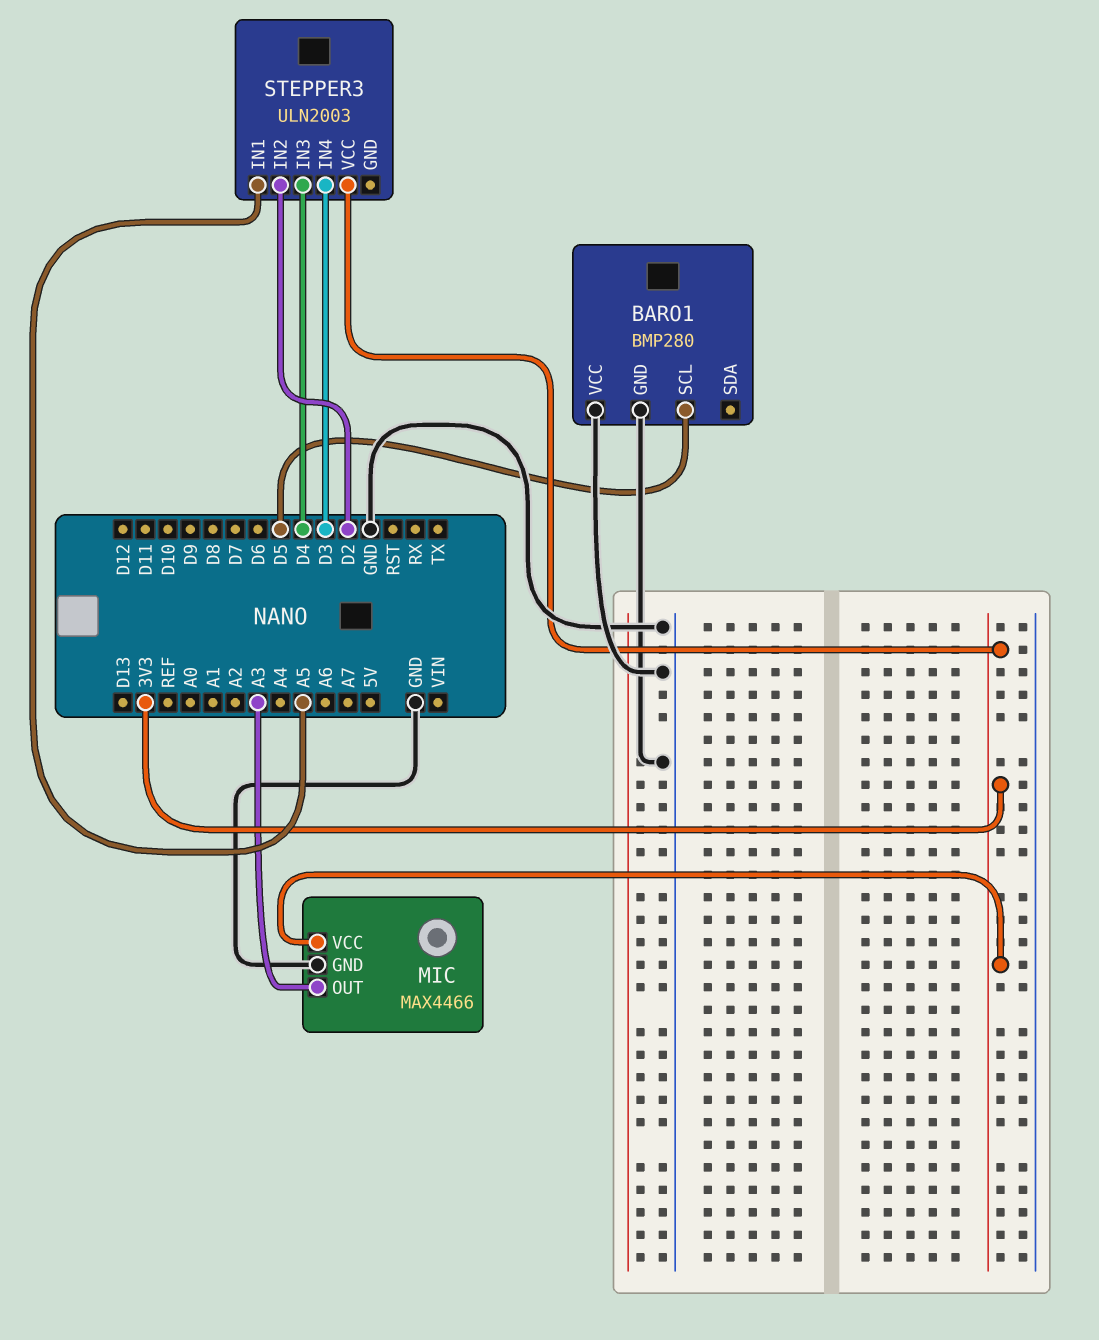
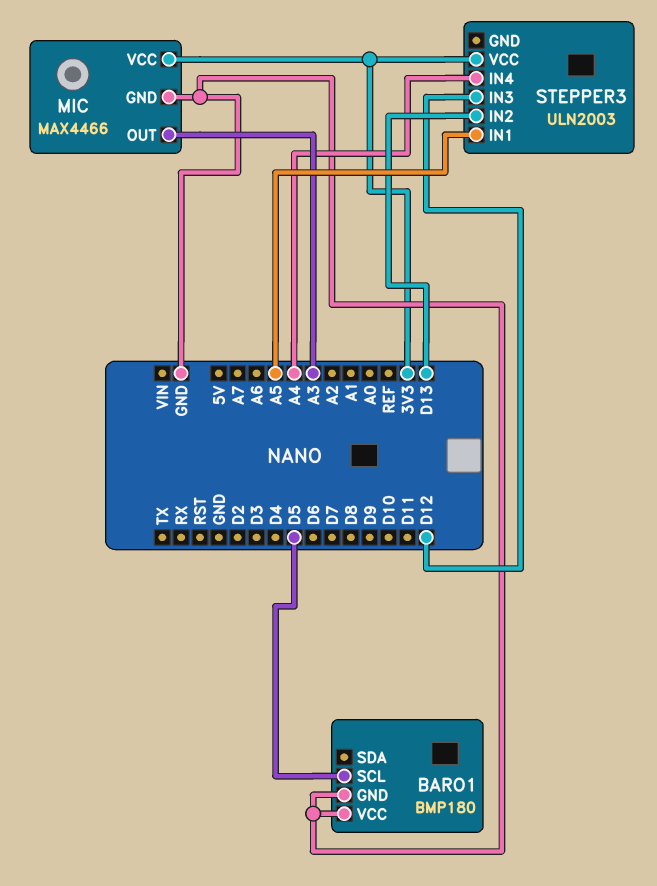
BARO1: BMP280 -> BMP180
STEPPER3 pin IN2: D2 -> D13
STEPPER3 pin IN3: D4 -> D12
STEPPER3 pin IN4: D3 -> A4

